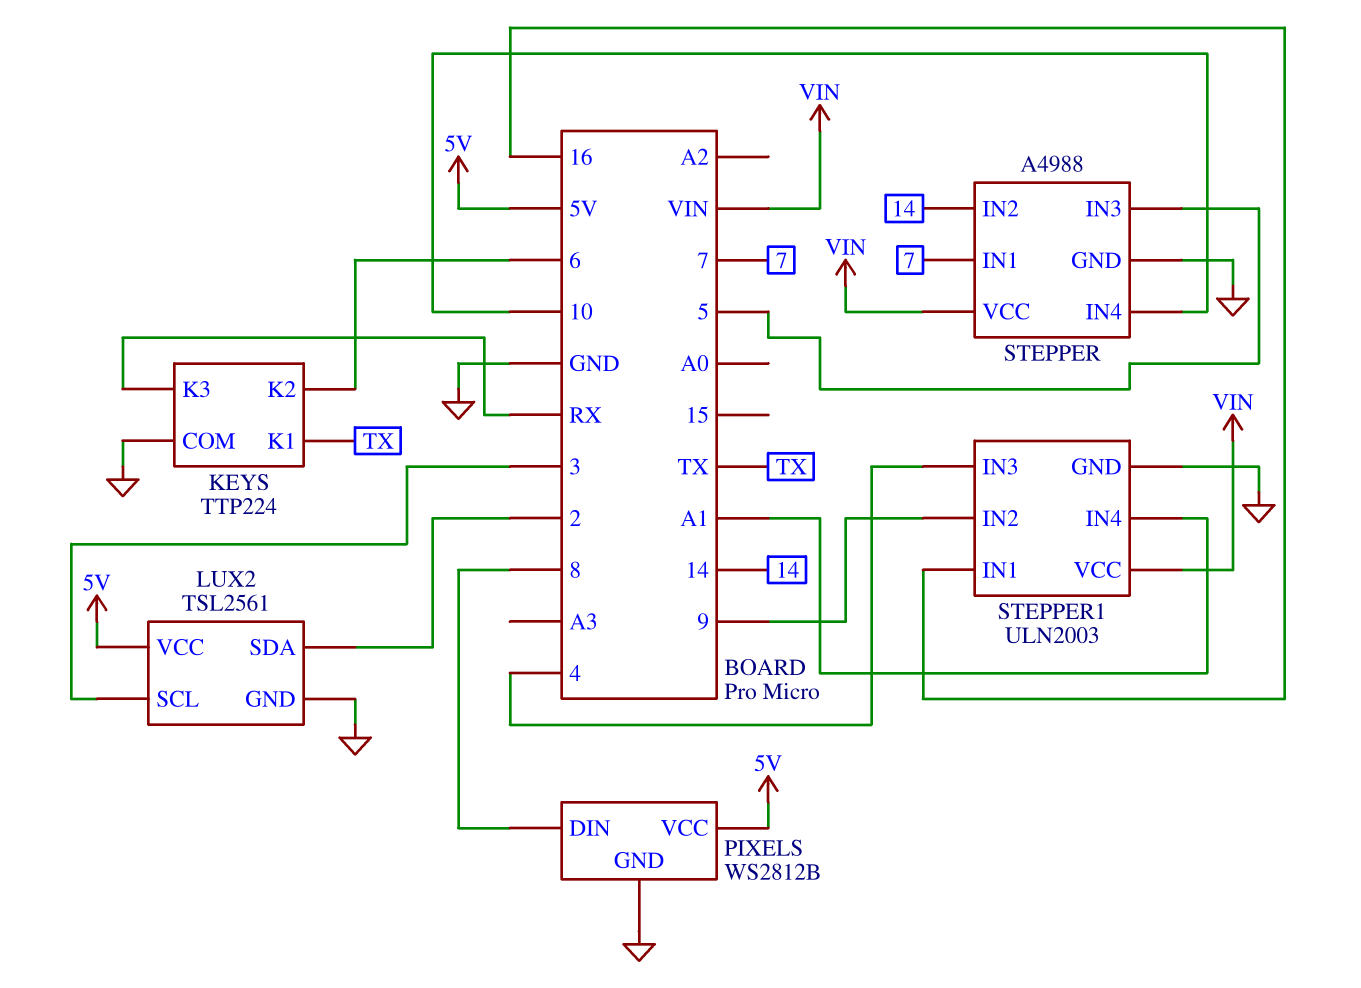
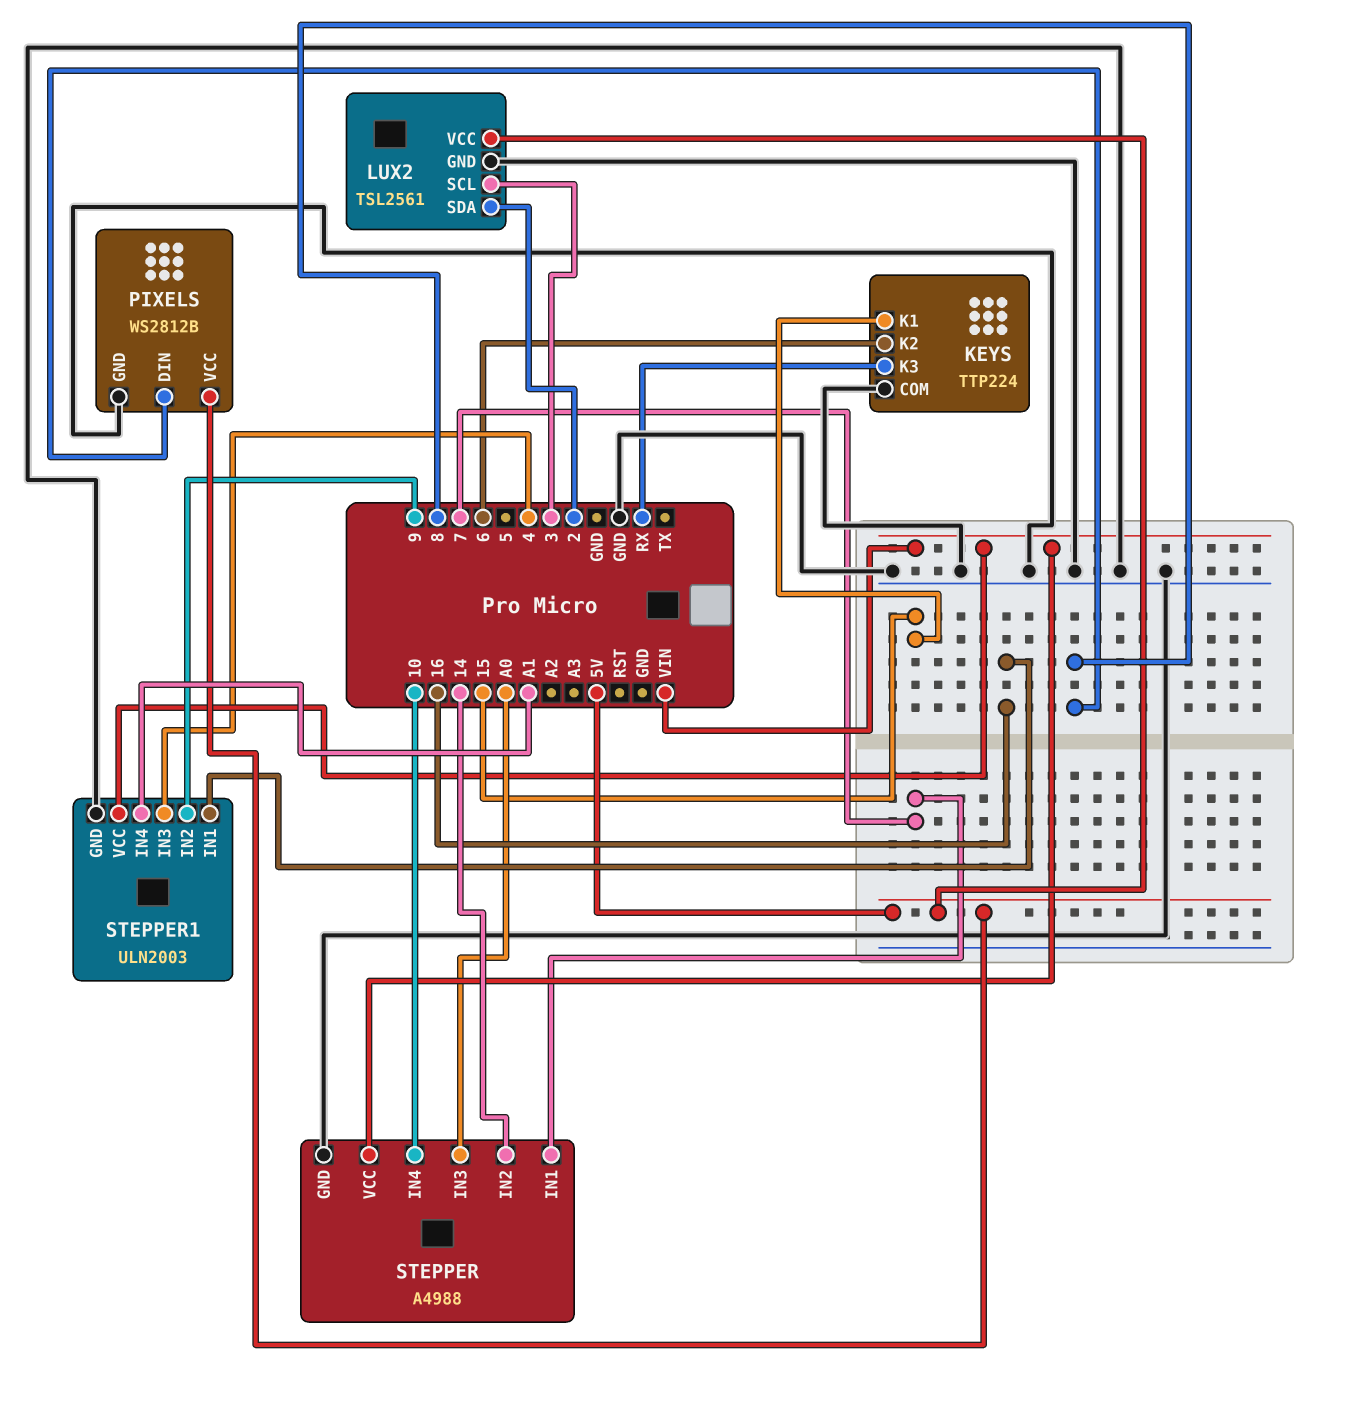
KEYS pin K1: TX -> 15
STEPPER pin IN3: 5 -> A0

